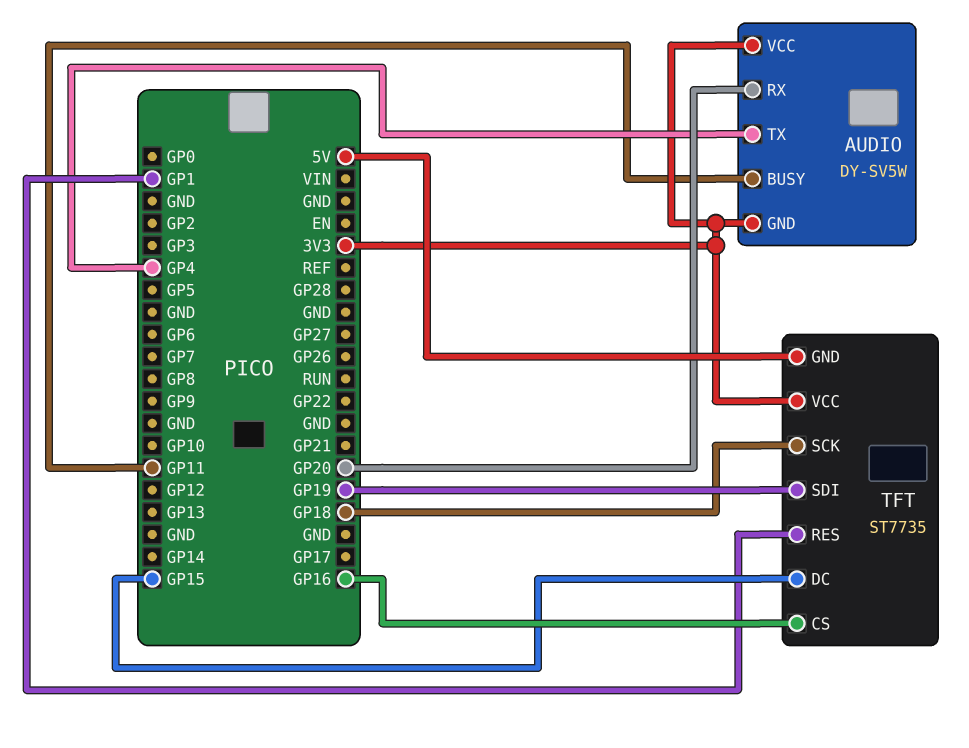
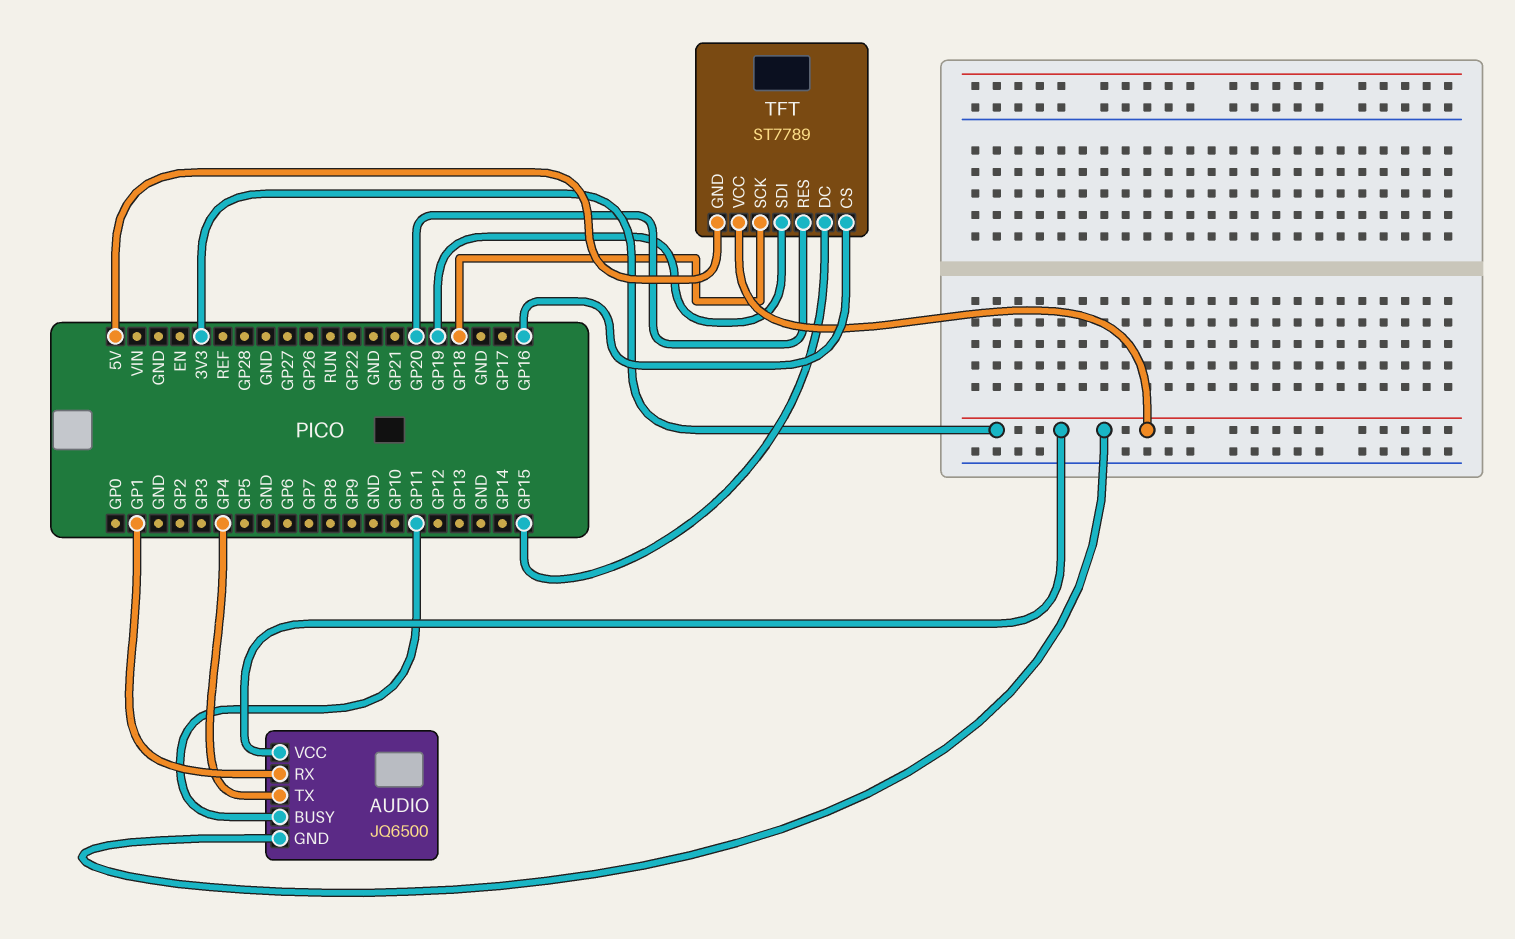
AUDIO: DY-SV5W -> JQ6500
AUDIO pin RX: GP20 -> GP1
TFT: ST7735 -> ST7789
TFT pin RES: GP1 -> GP20

